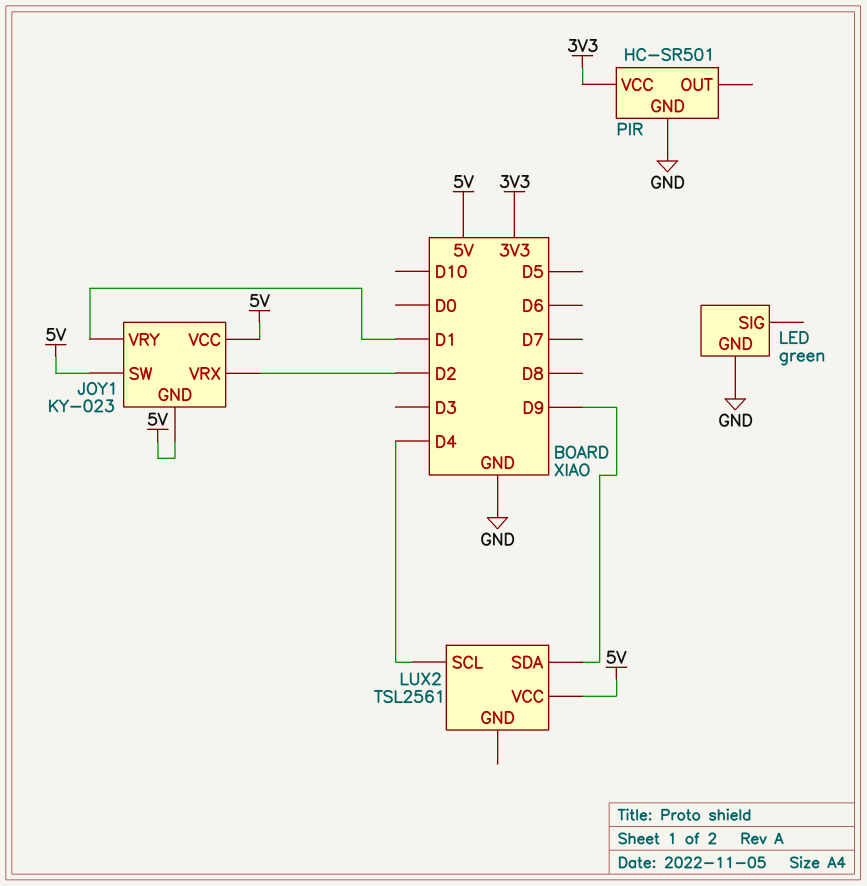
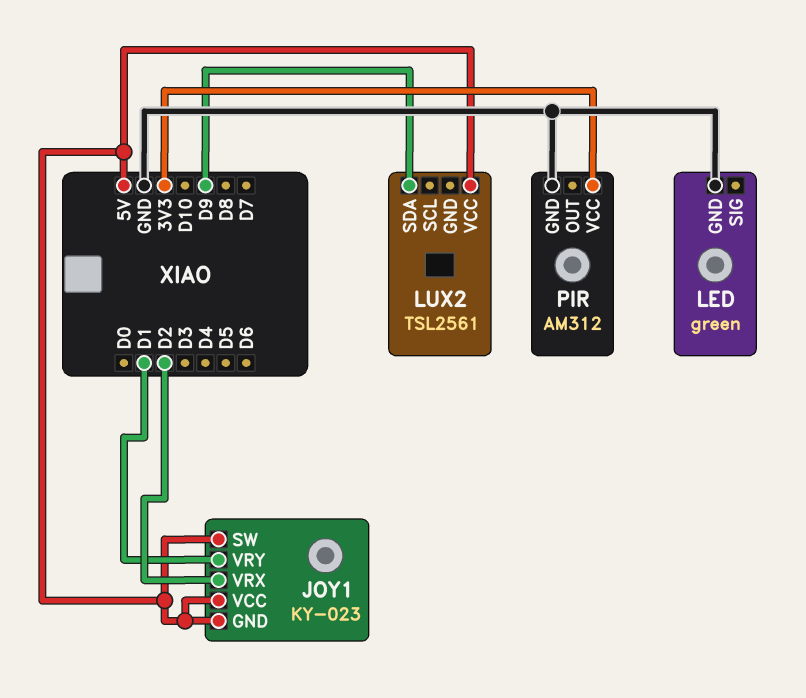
LUX2 pin SCL: D4 -> none
PIR: HC-SR501 -> AM312

